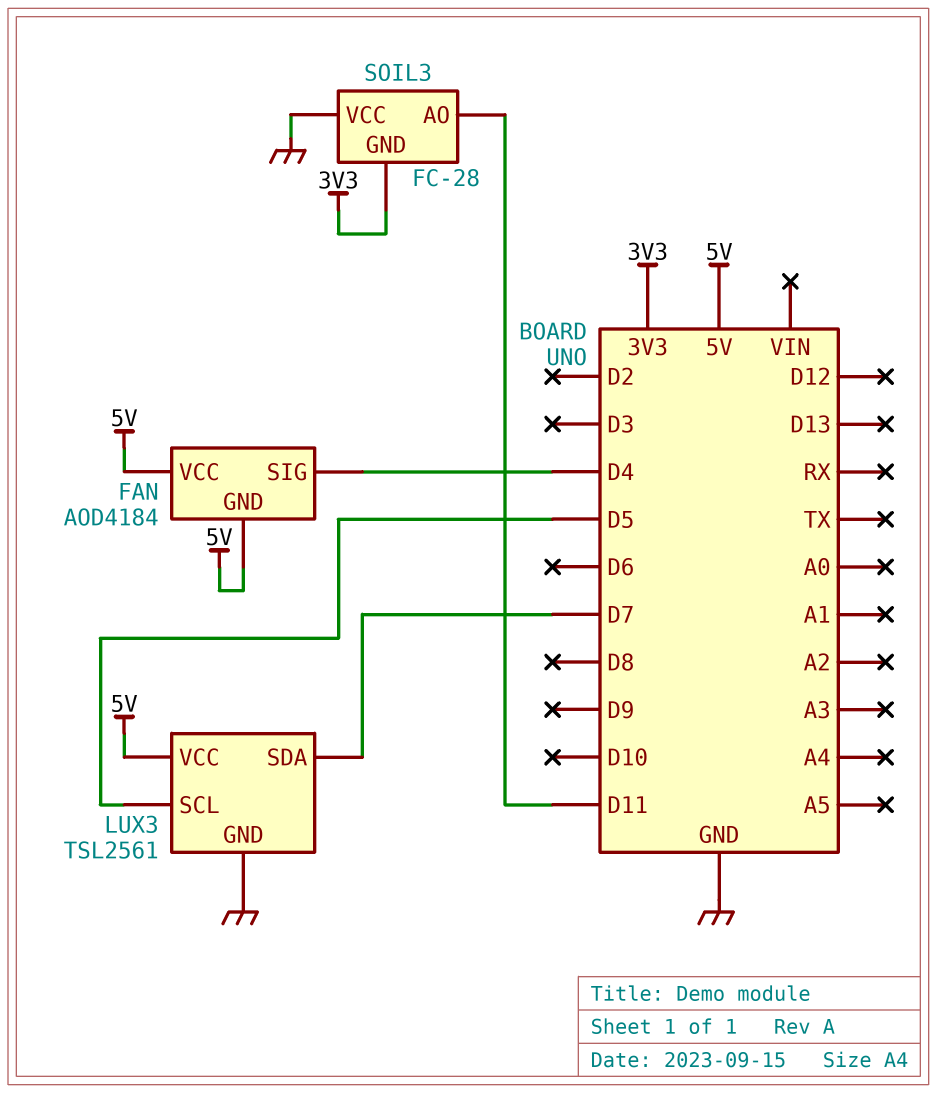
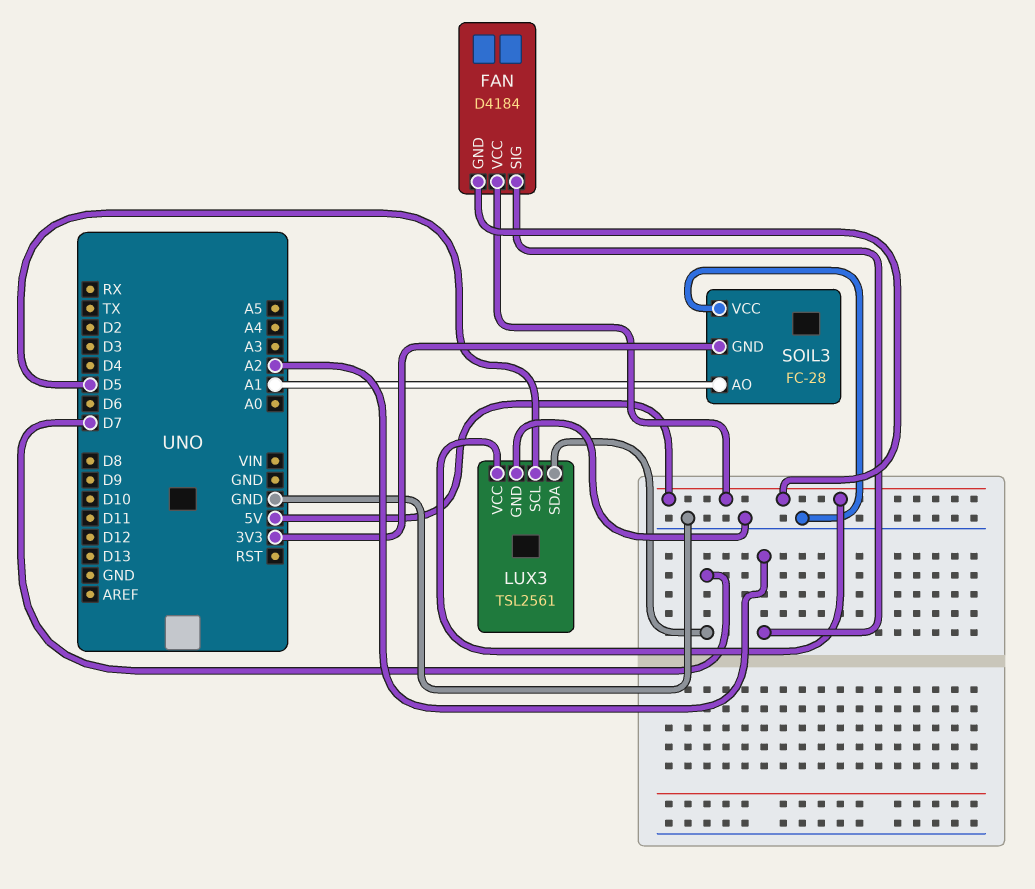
FAN: AOD4184 -> D4184
FAN pin SIG: D4 -> A2
SOIL3 pin AO: D11 -> A1

